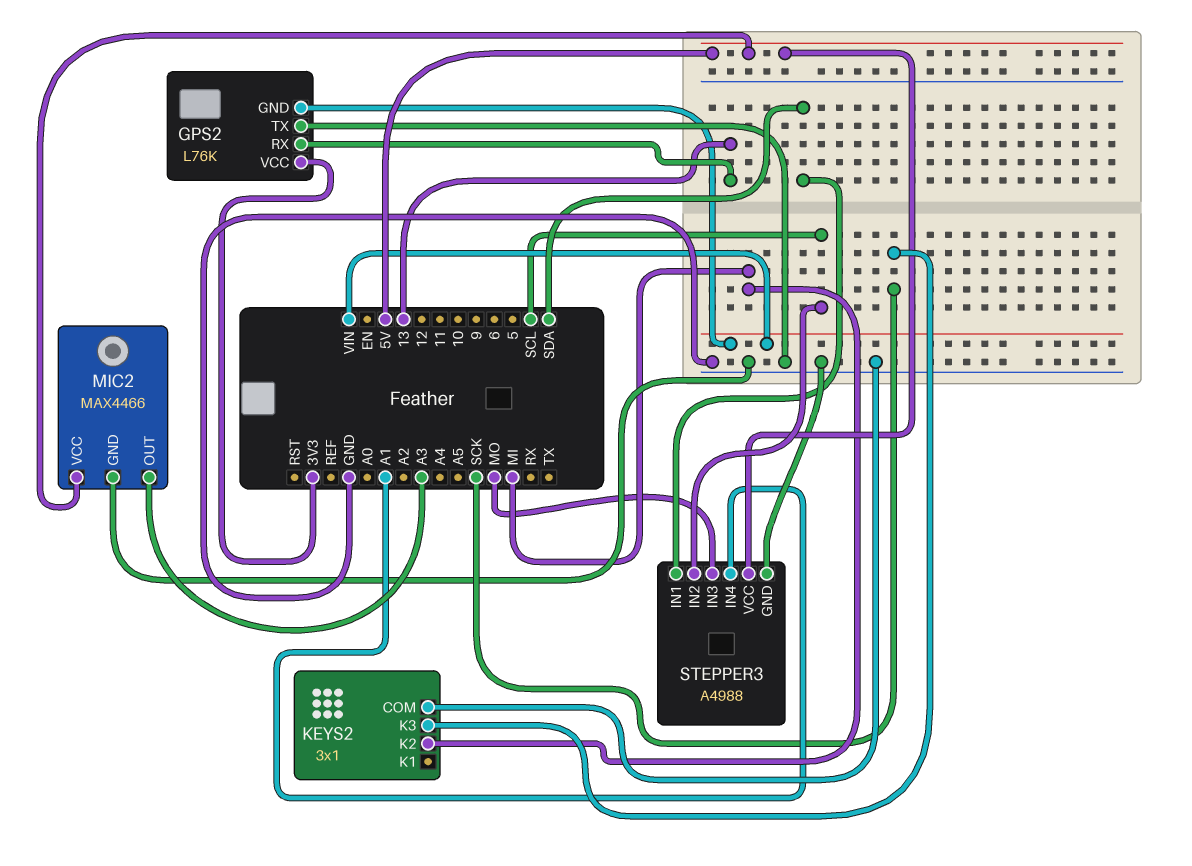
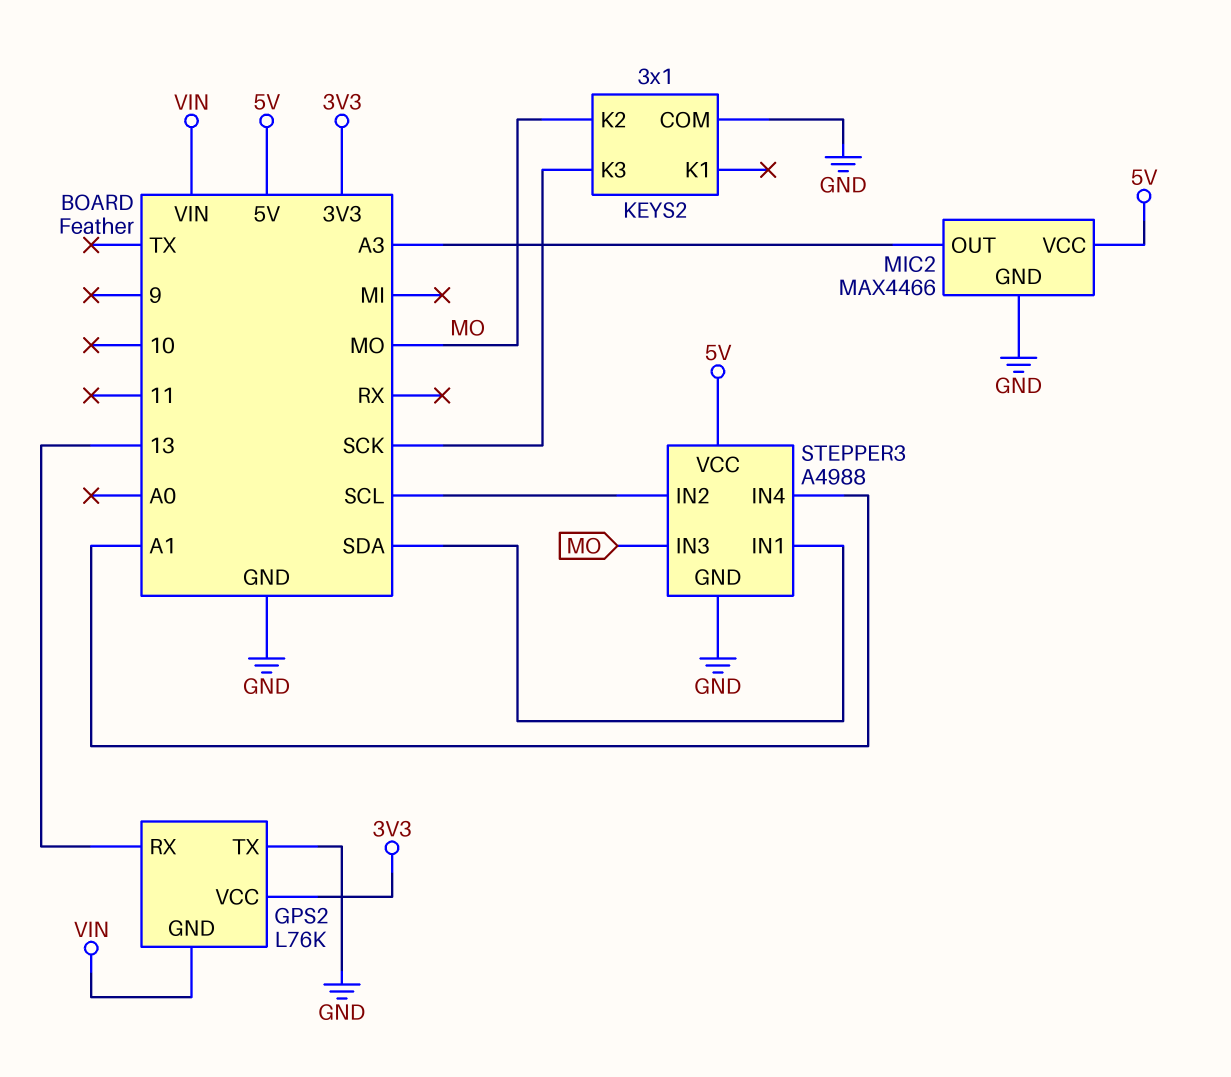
KEYS2 pin K2: MI -> MO

